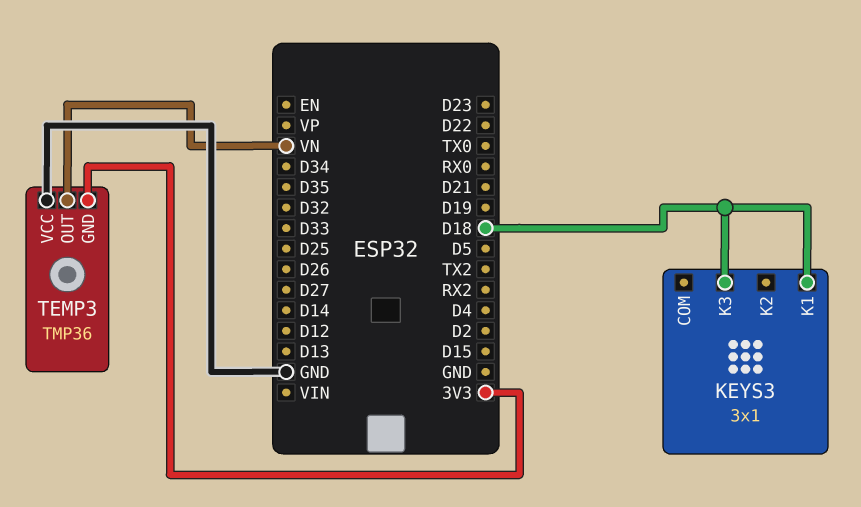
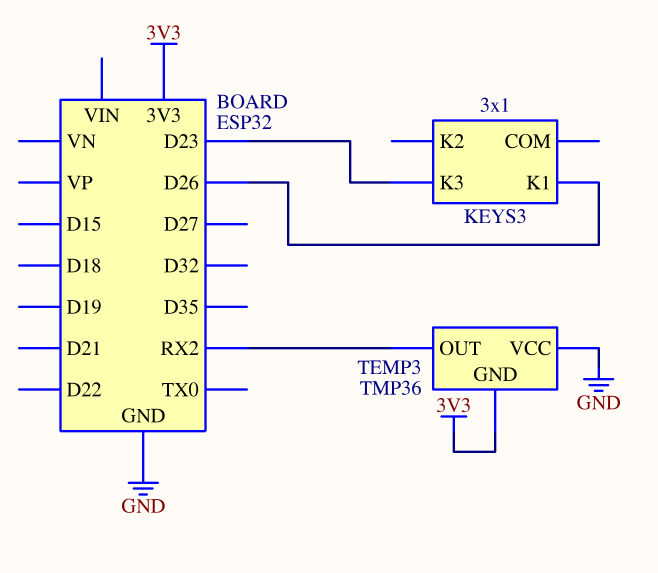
KEYS3 pin K1: D18 -> D26
KEYS3 pin K3: D18 -> D23
TEMP3 pin OUT: VN -> RX2

